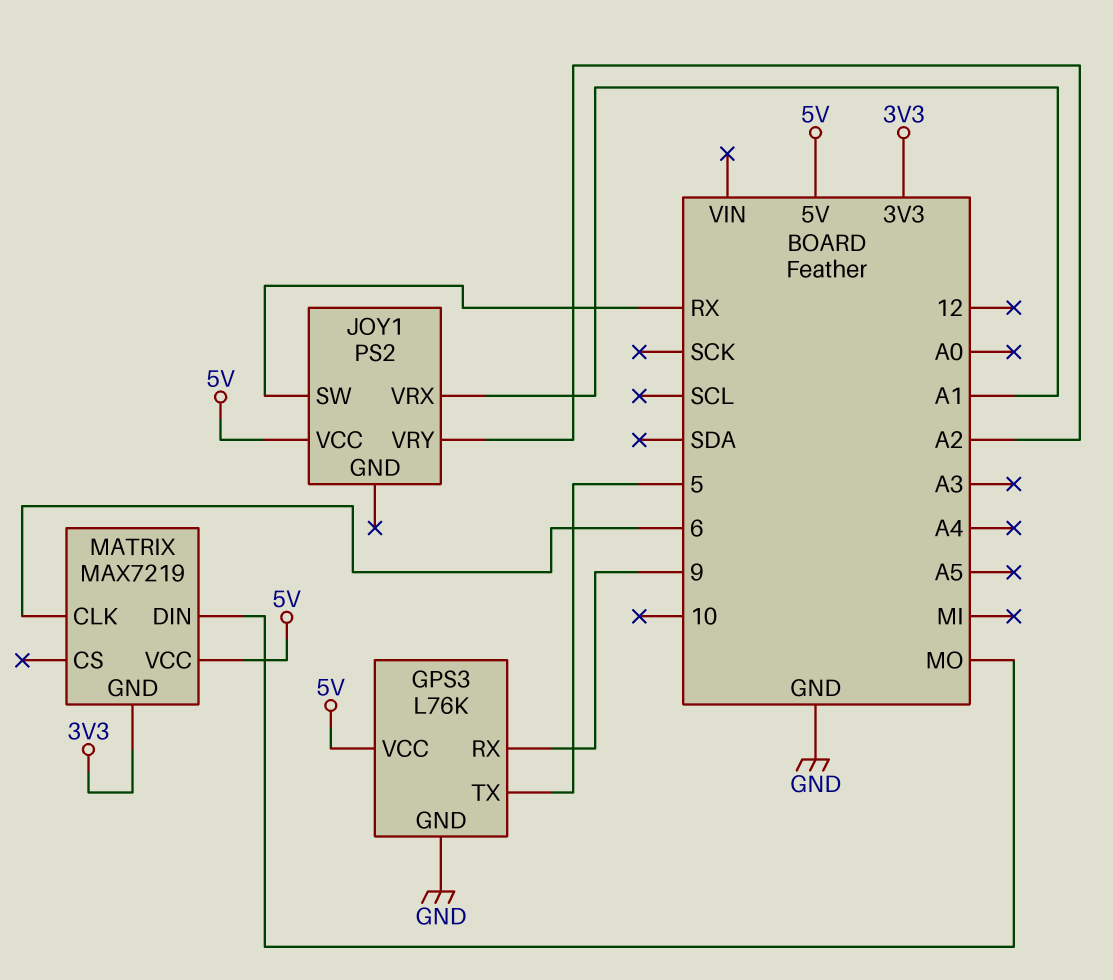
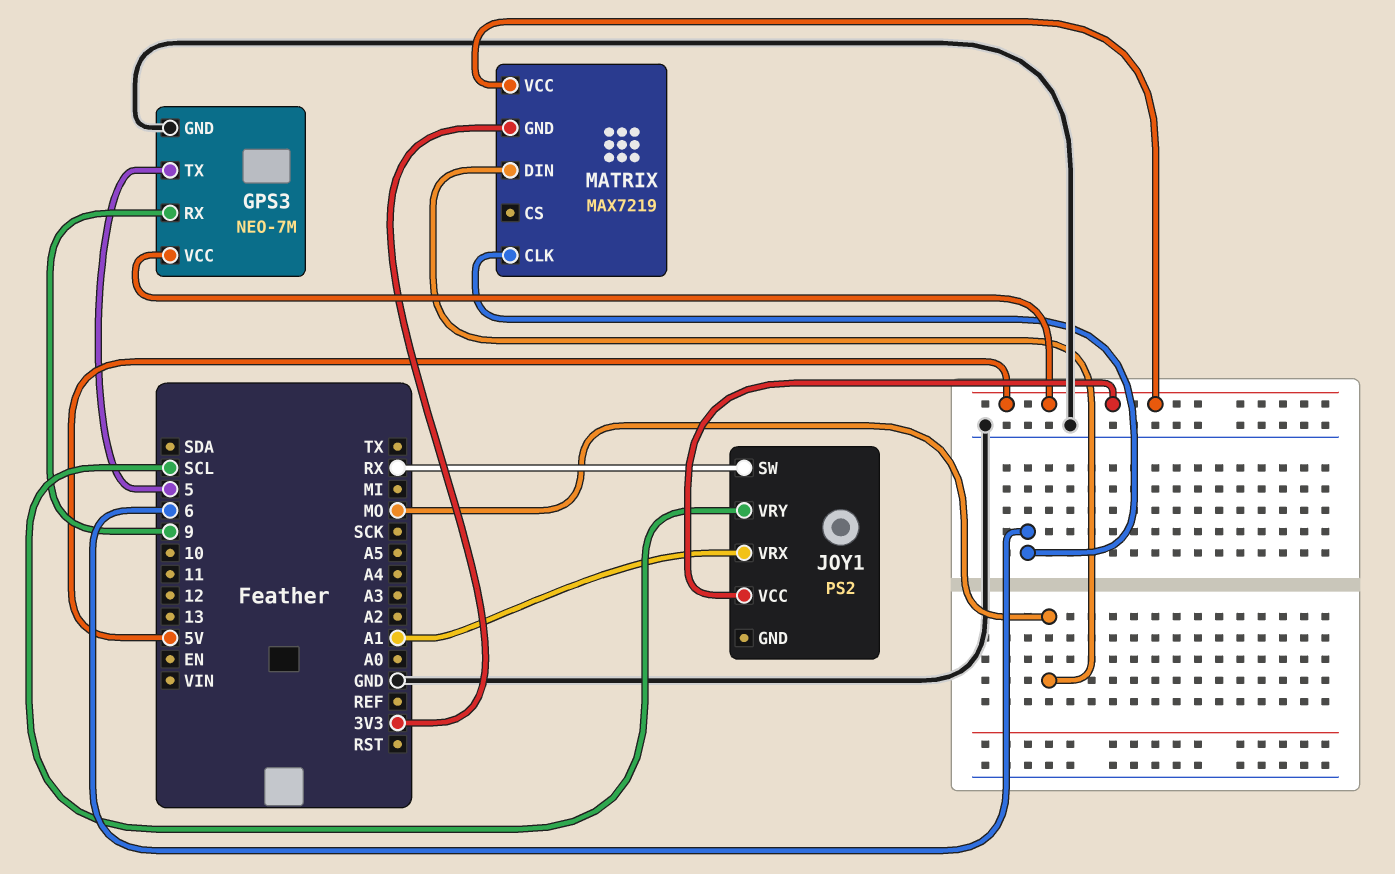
GPS3: L76K -> NEO-7M
JOY1 pin VRY: A2 -> SCL

